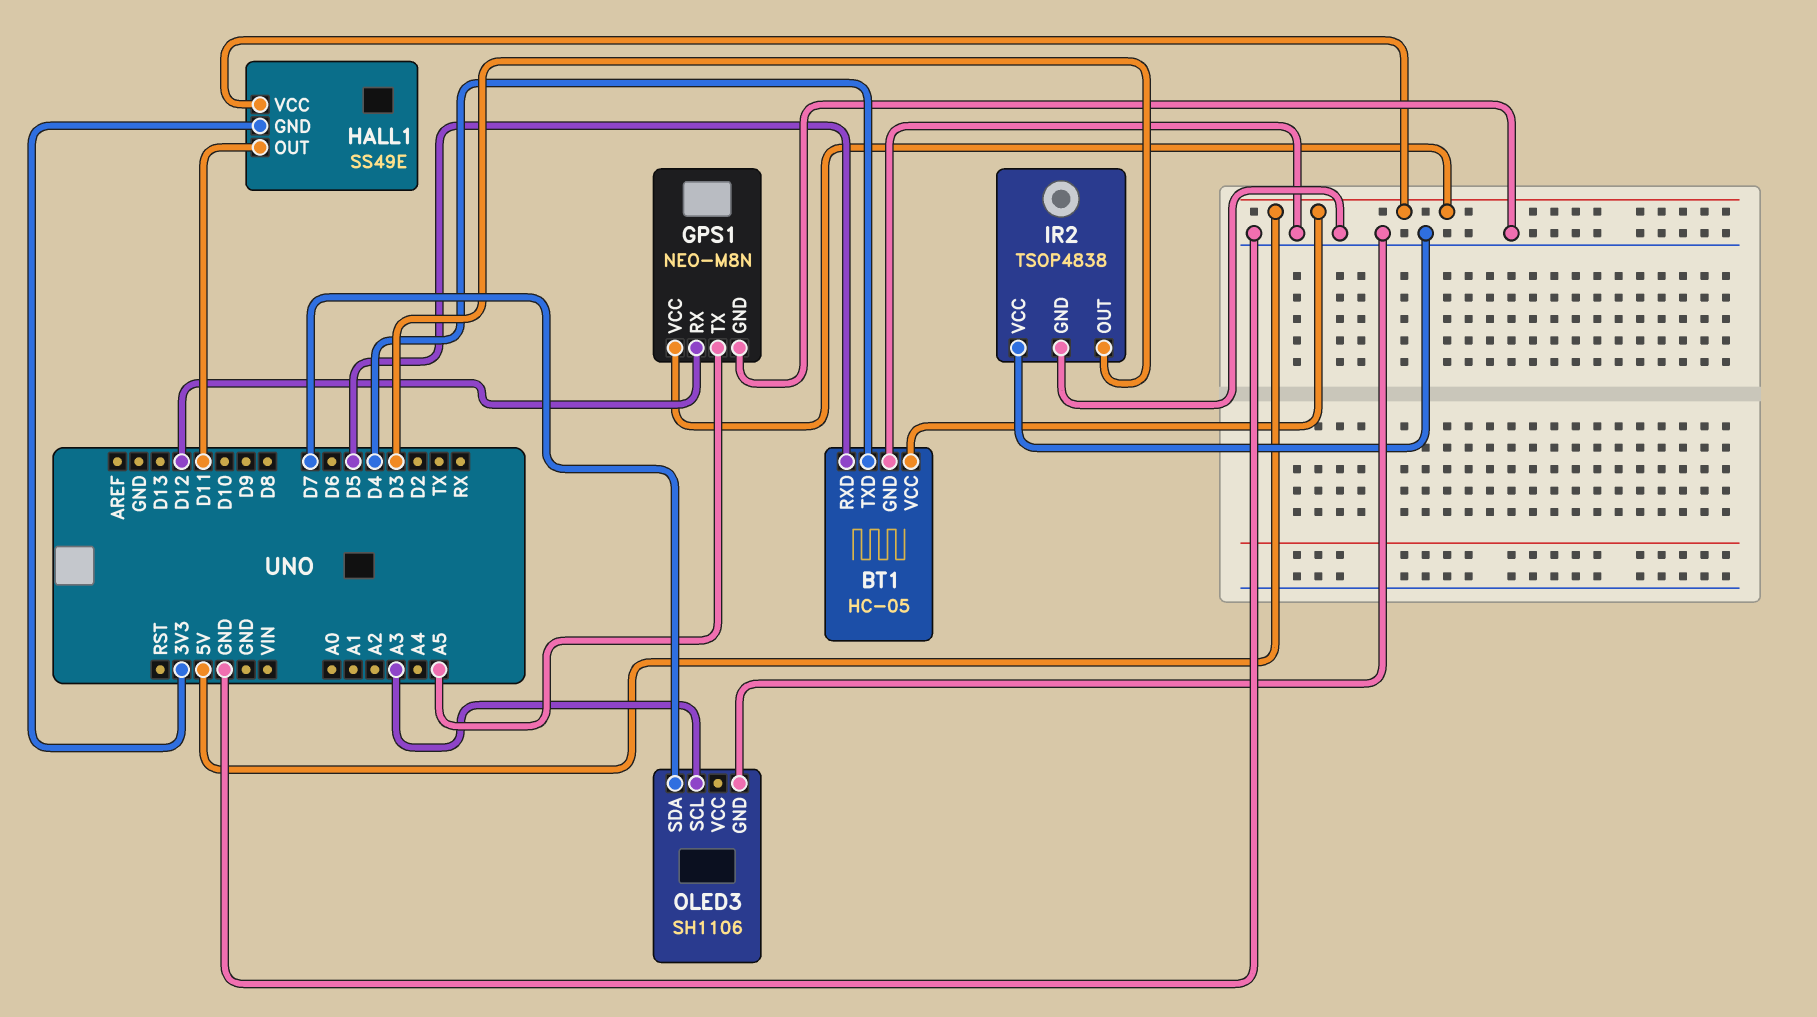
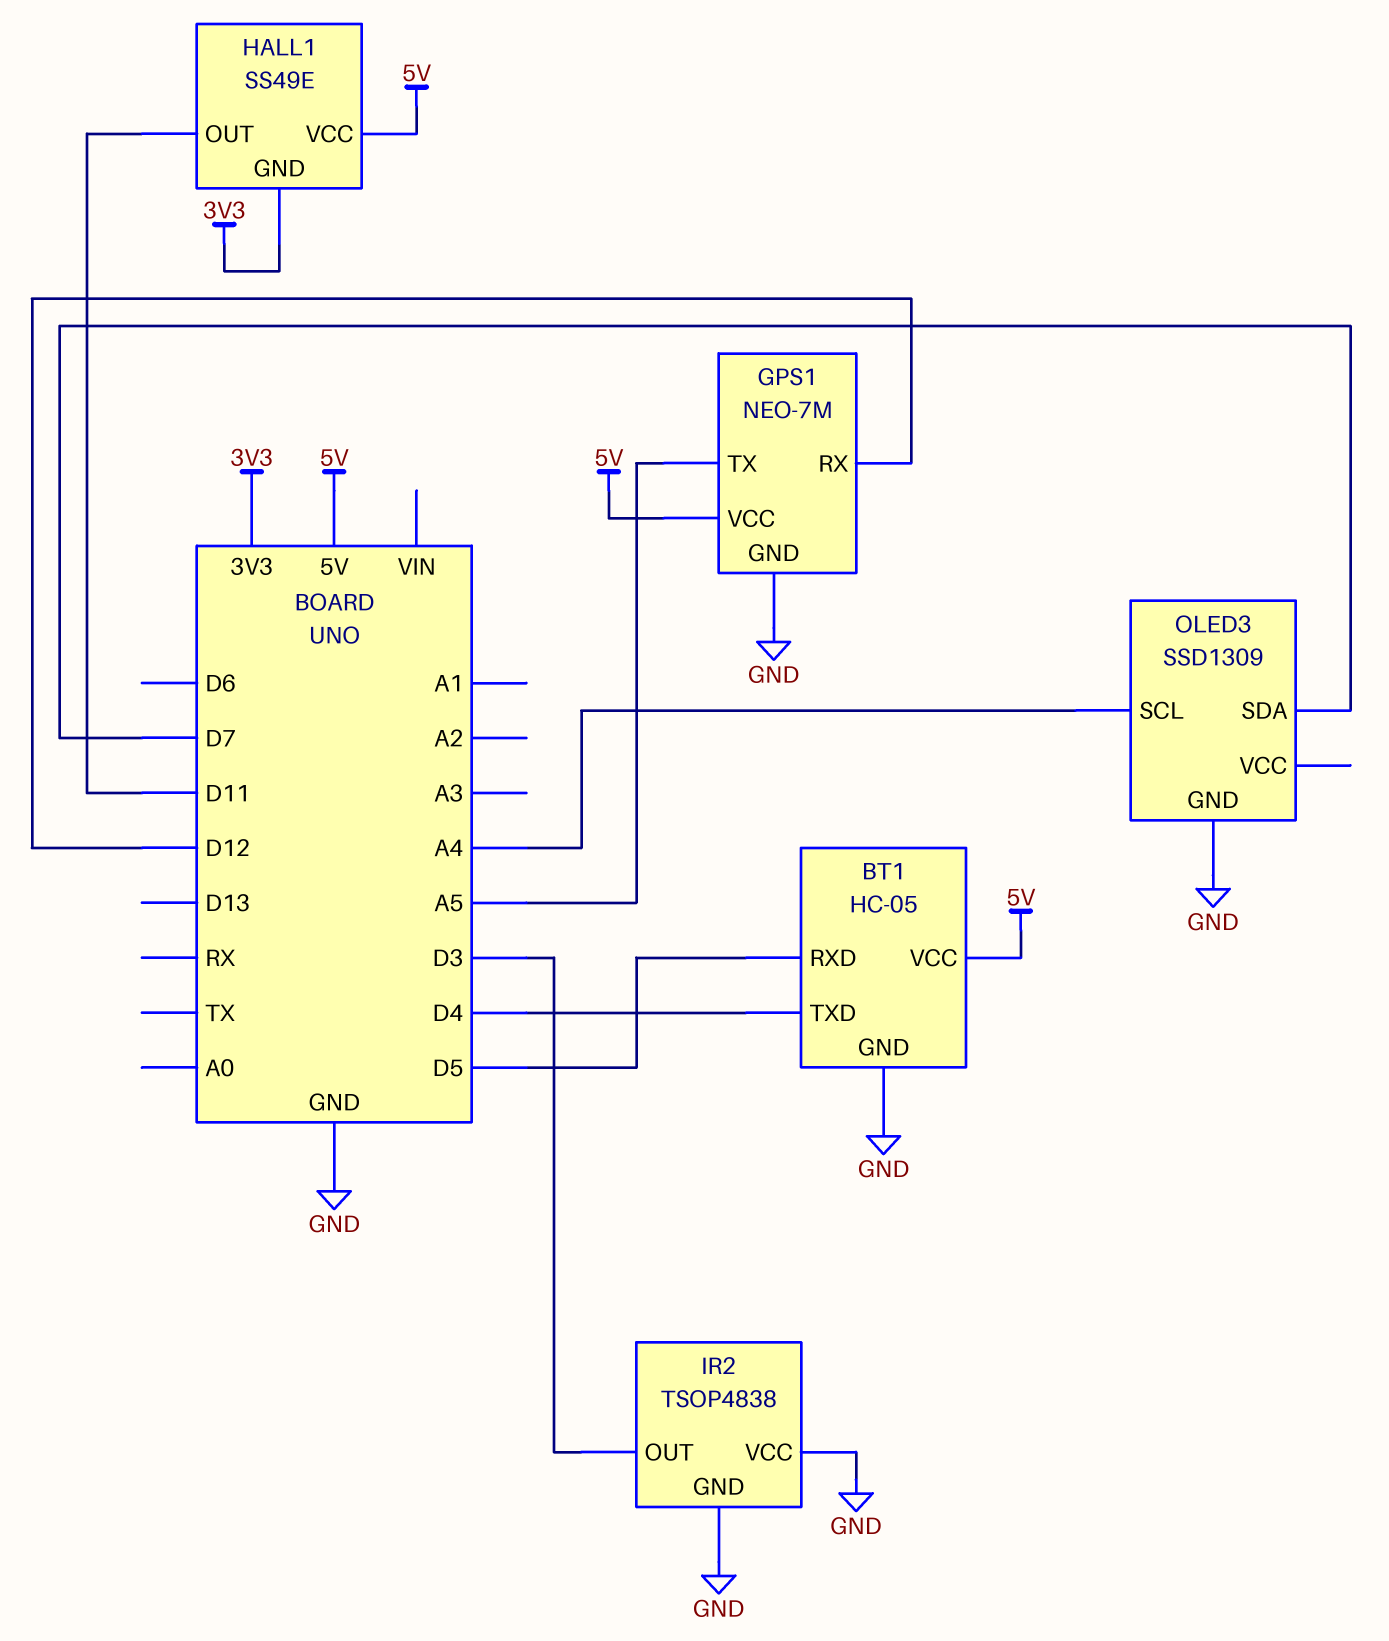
GPS1: NEO-M8N -> NEO-7M
OLED3: SH1106 -> SSD1309
OLED3 pin SCL: A3 -> A4

